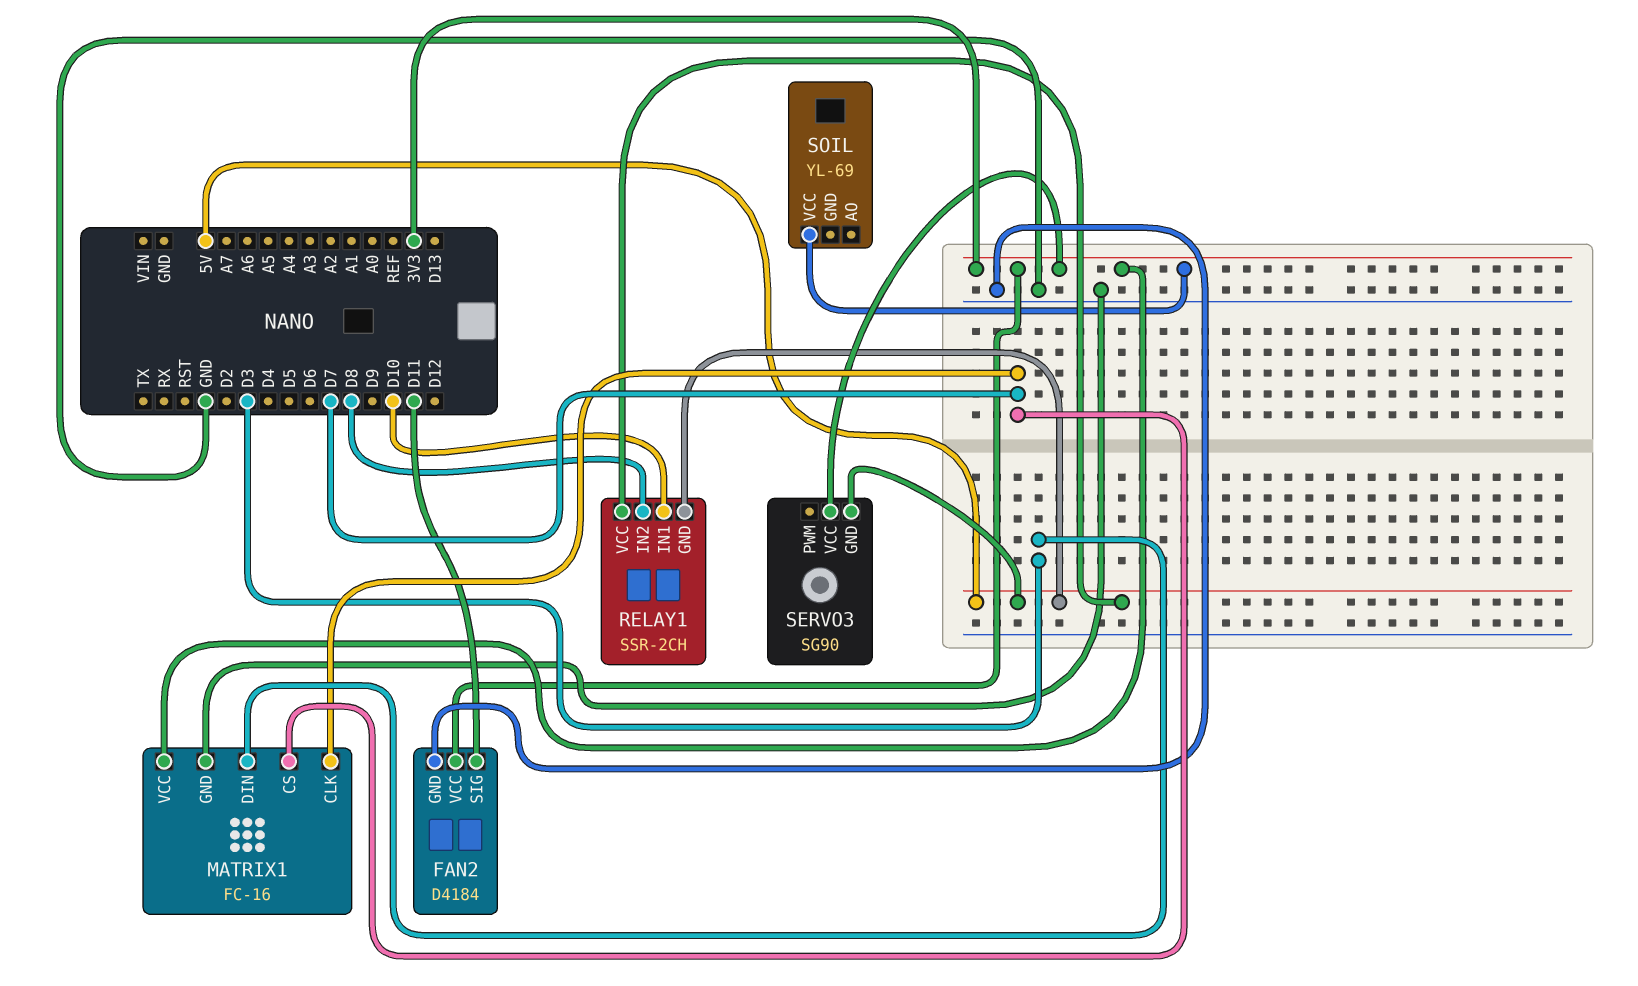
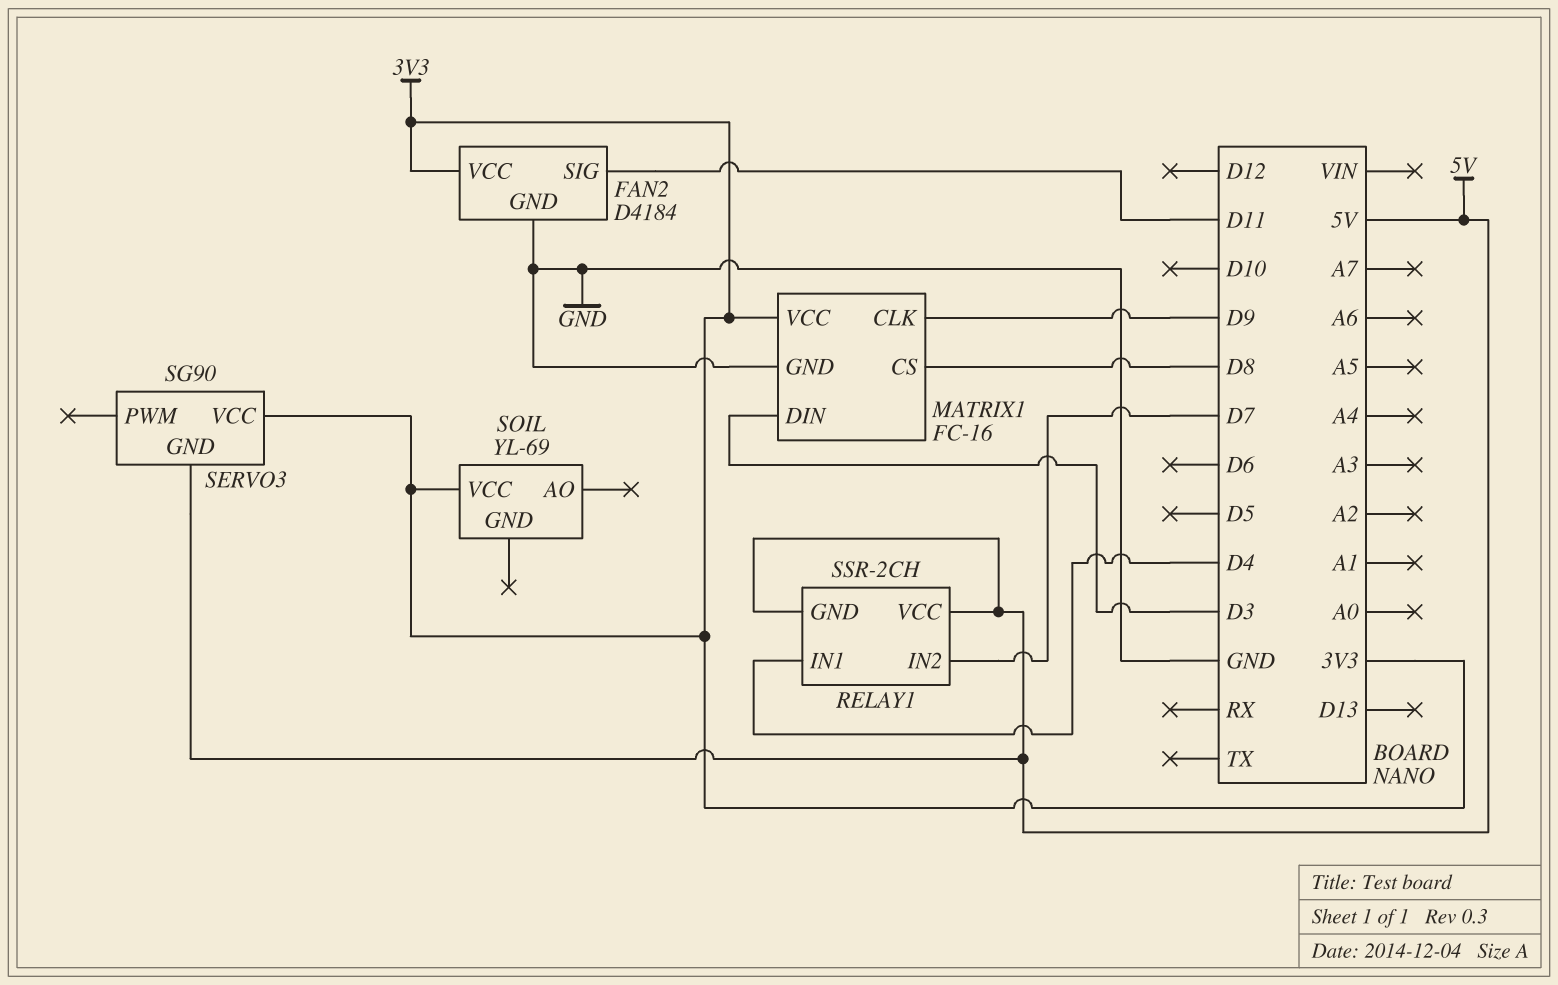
MATRIX1 pin CLK: D7 -> D9
MATRIX1 pin CS: D7 -> D8
RELAY1 pin IN1: D10 -> D4
RELAY1 pin IN2: D8 -> D7

